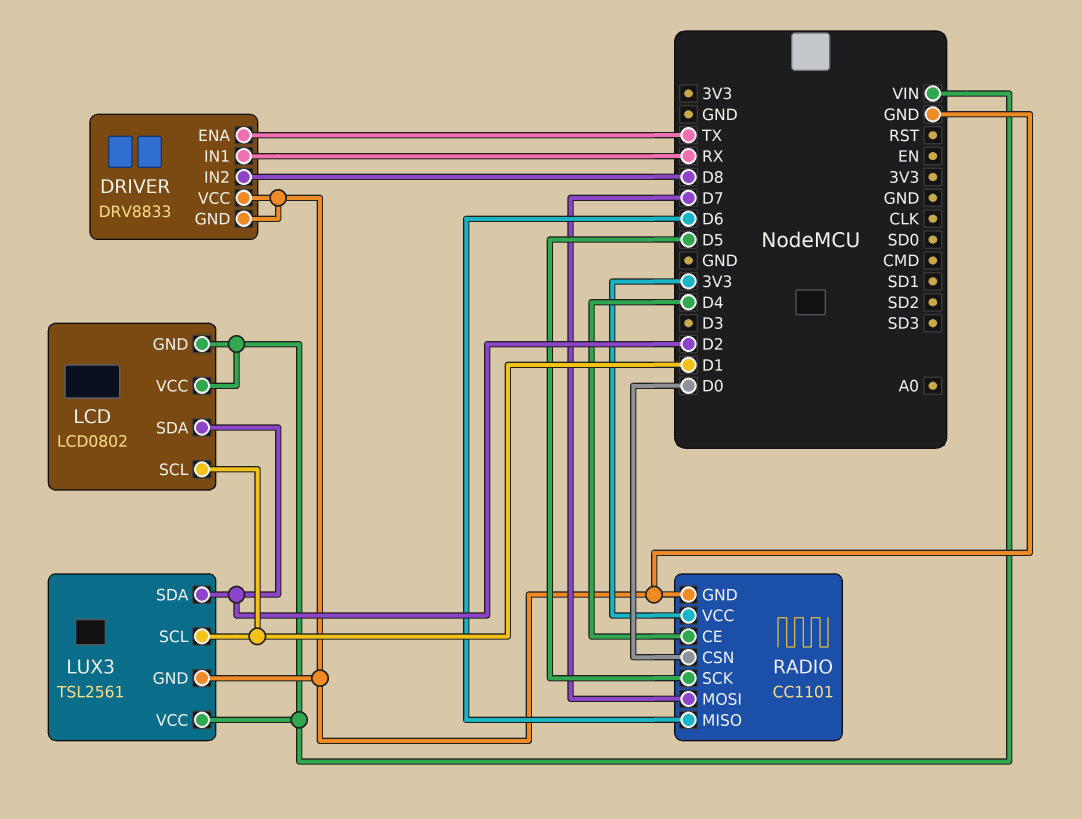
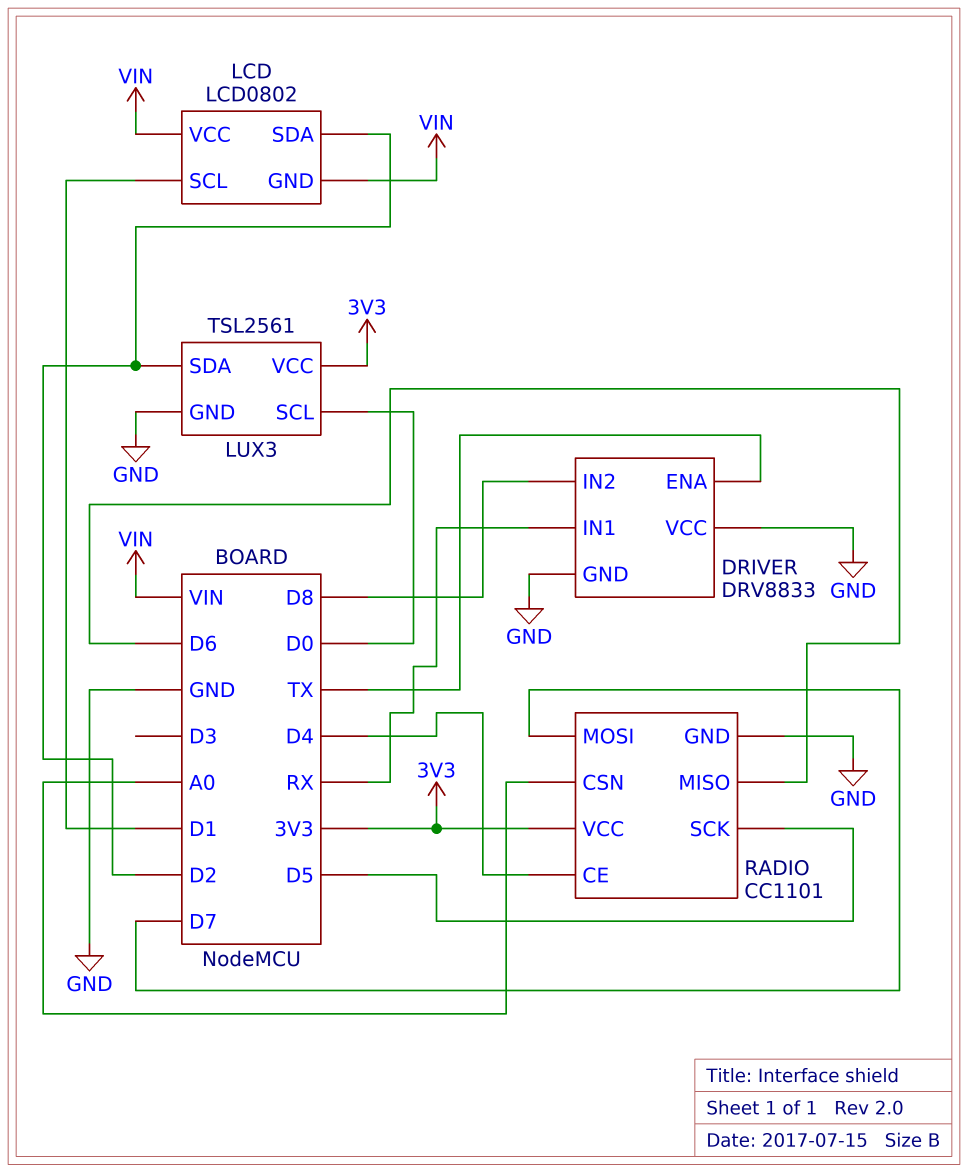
LUX3 pin SCL: D1 -> D0
LUX3 pin VCC: VIN -> 3V3
RADIO pin CSN: D0 -> A0

